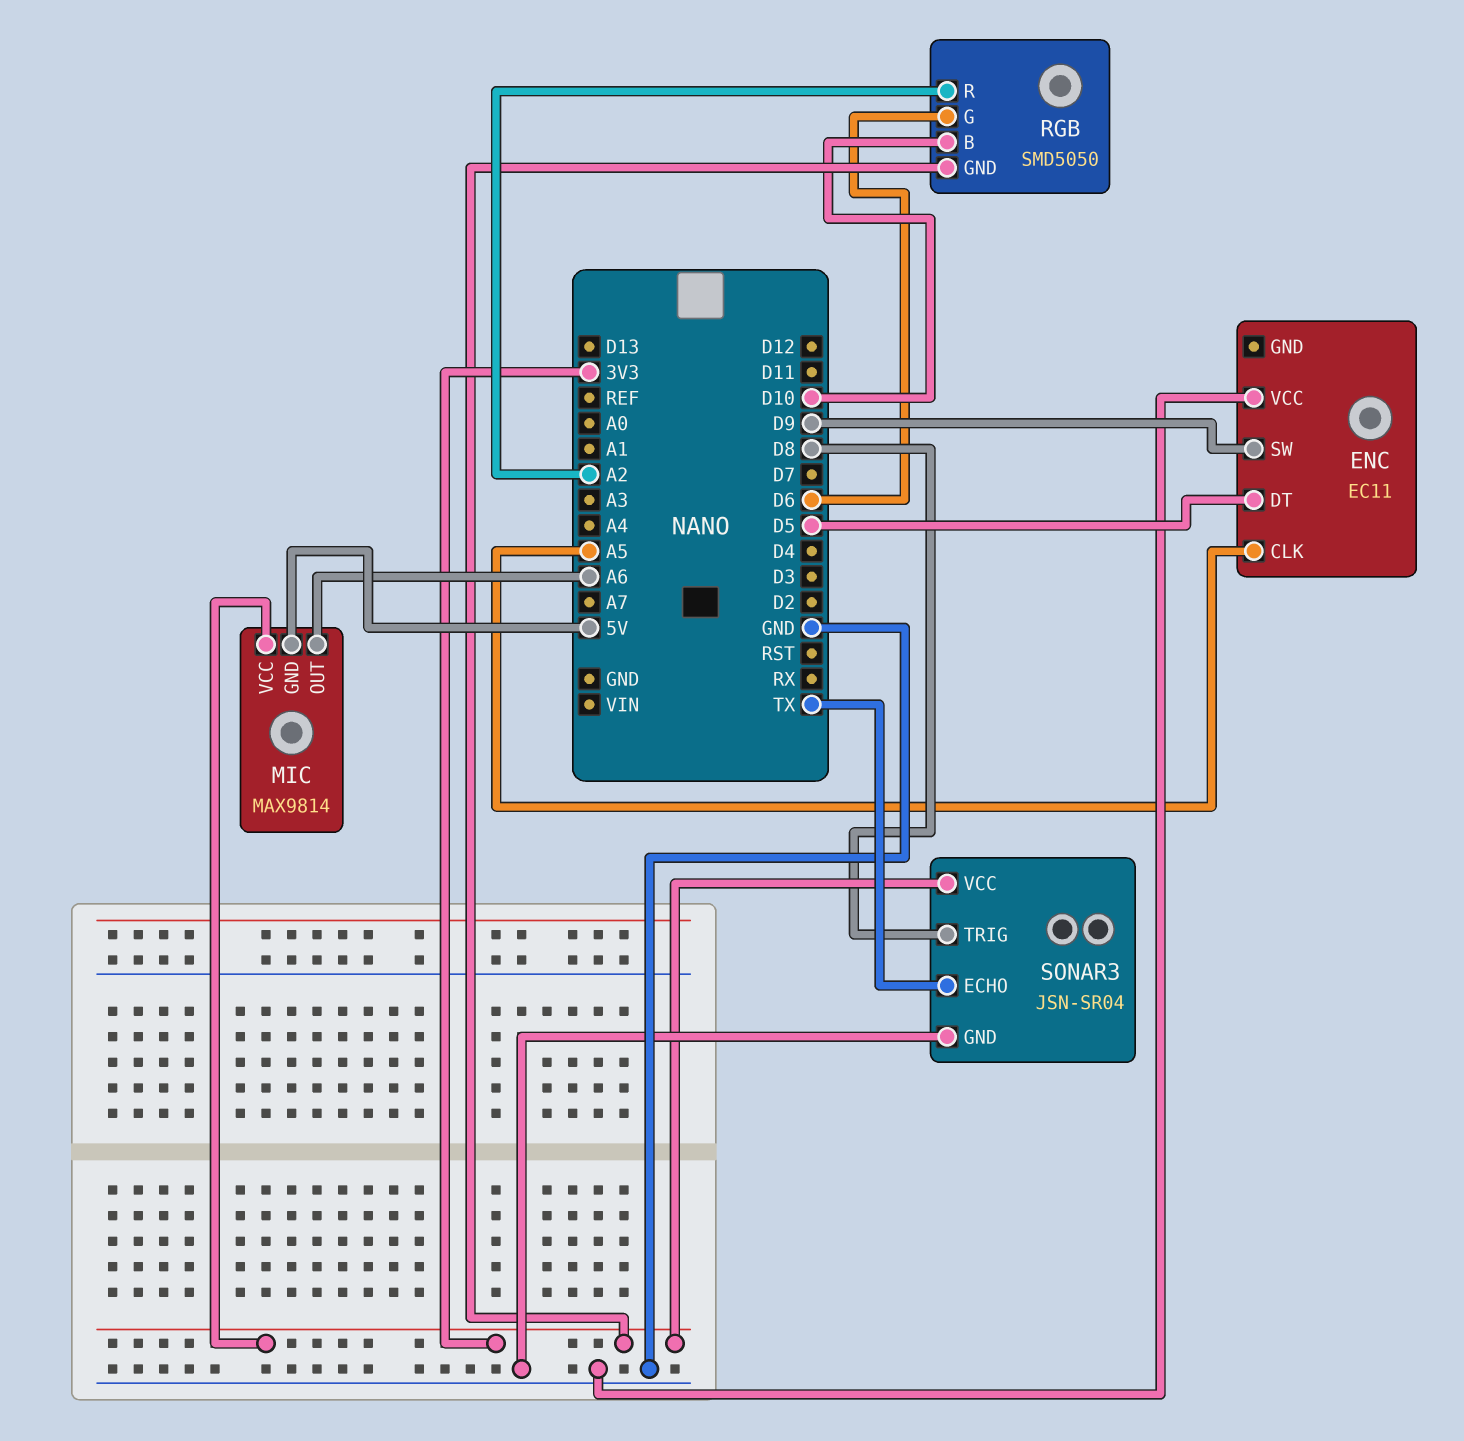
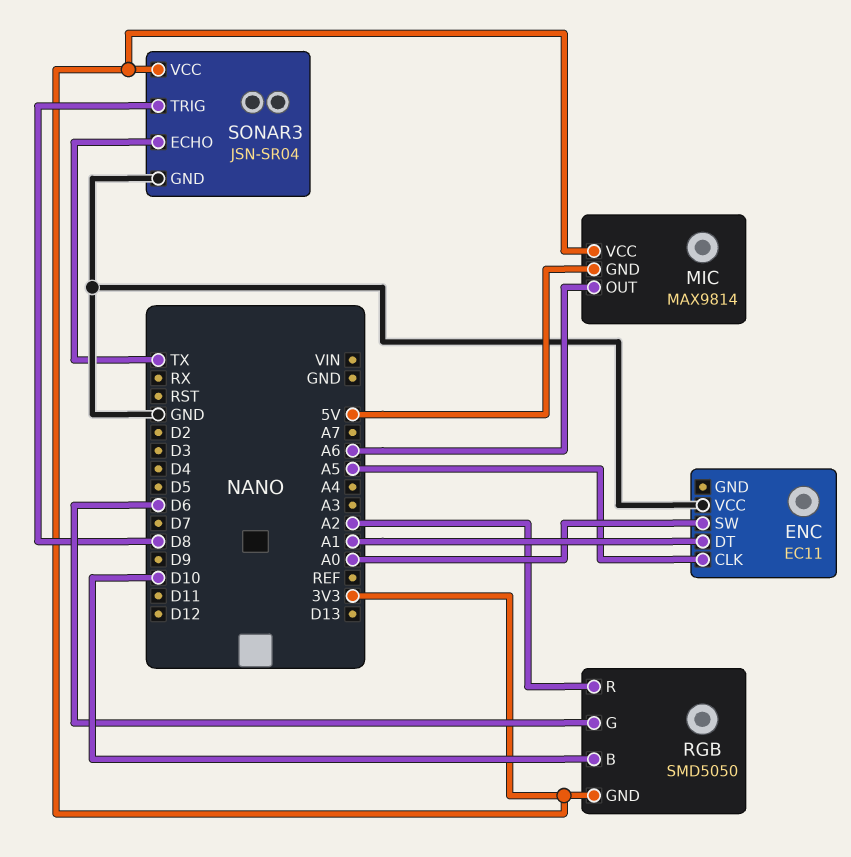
ENC pin DT: D5 -> A1
ENC pin SW: D9 -> A0

